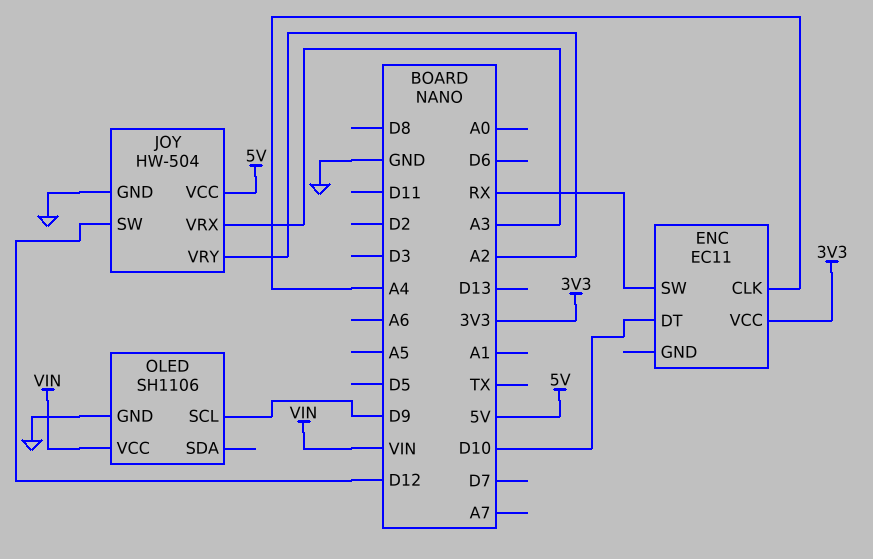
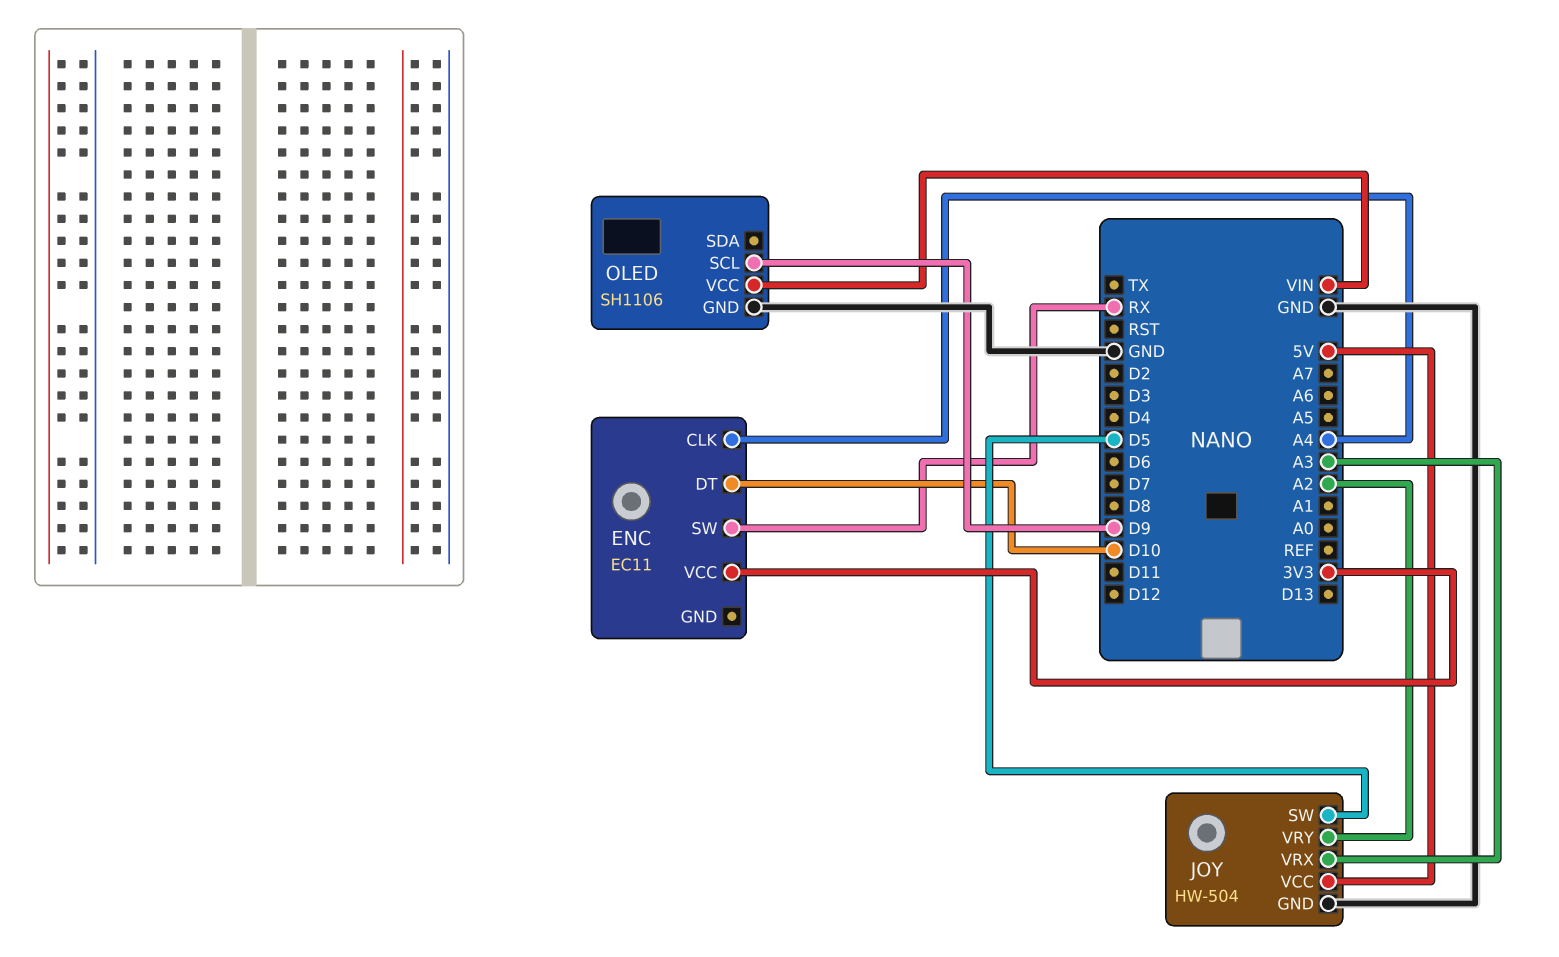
JOY pin SW: D12 -> D5

